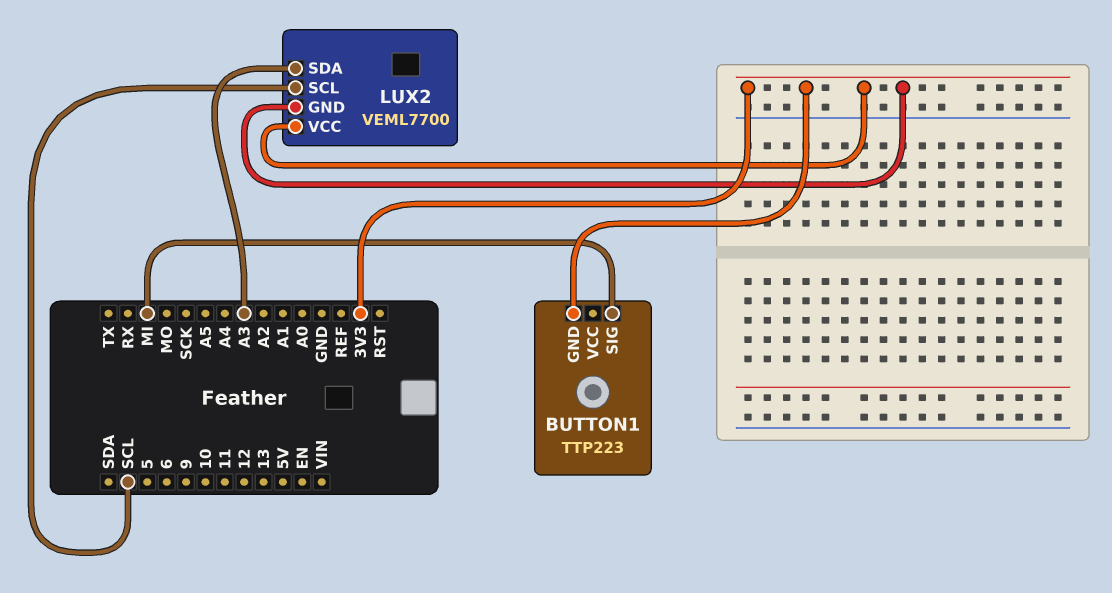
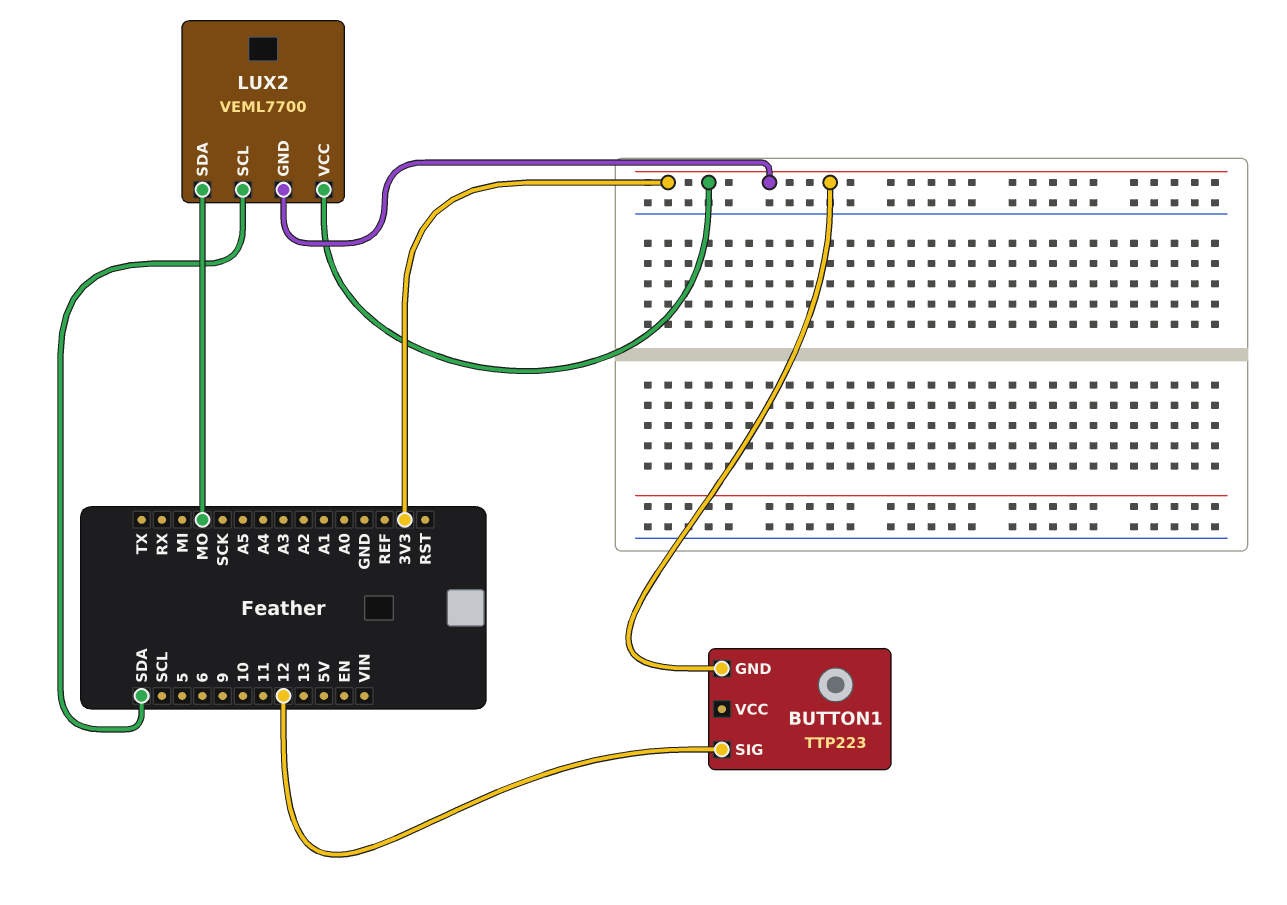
BUTTON1 pin SIG: MI -> 12
LUX2 pin SCL: SCL -> SDA
LUX2 pin SDA: A3 -> MO

